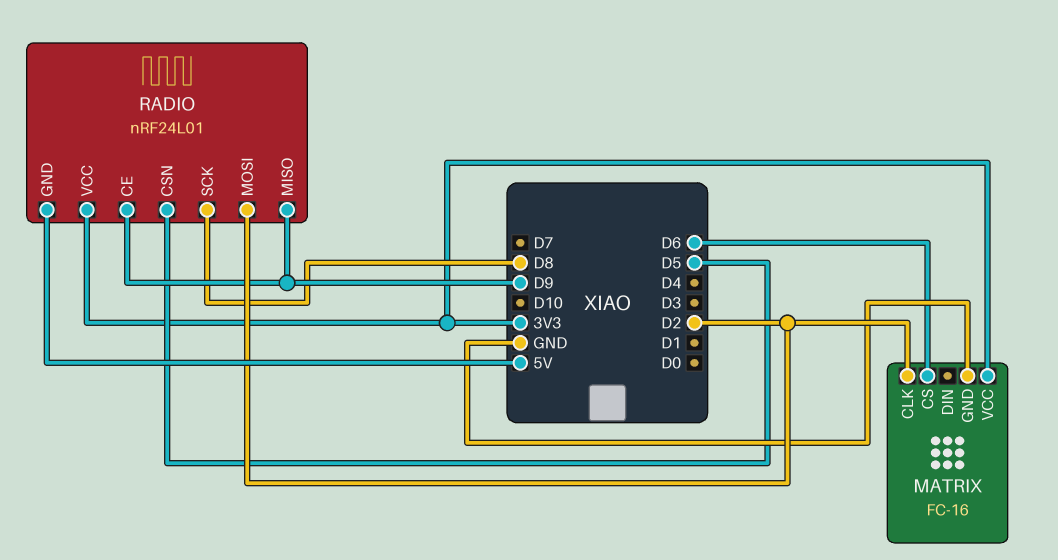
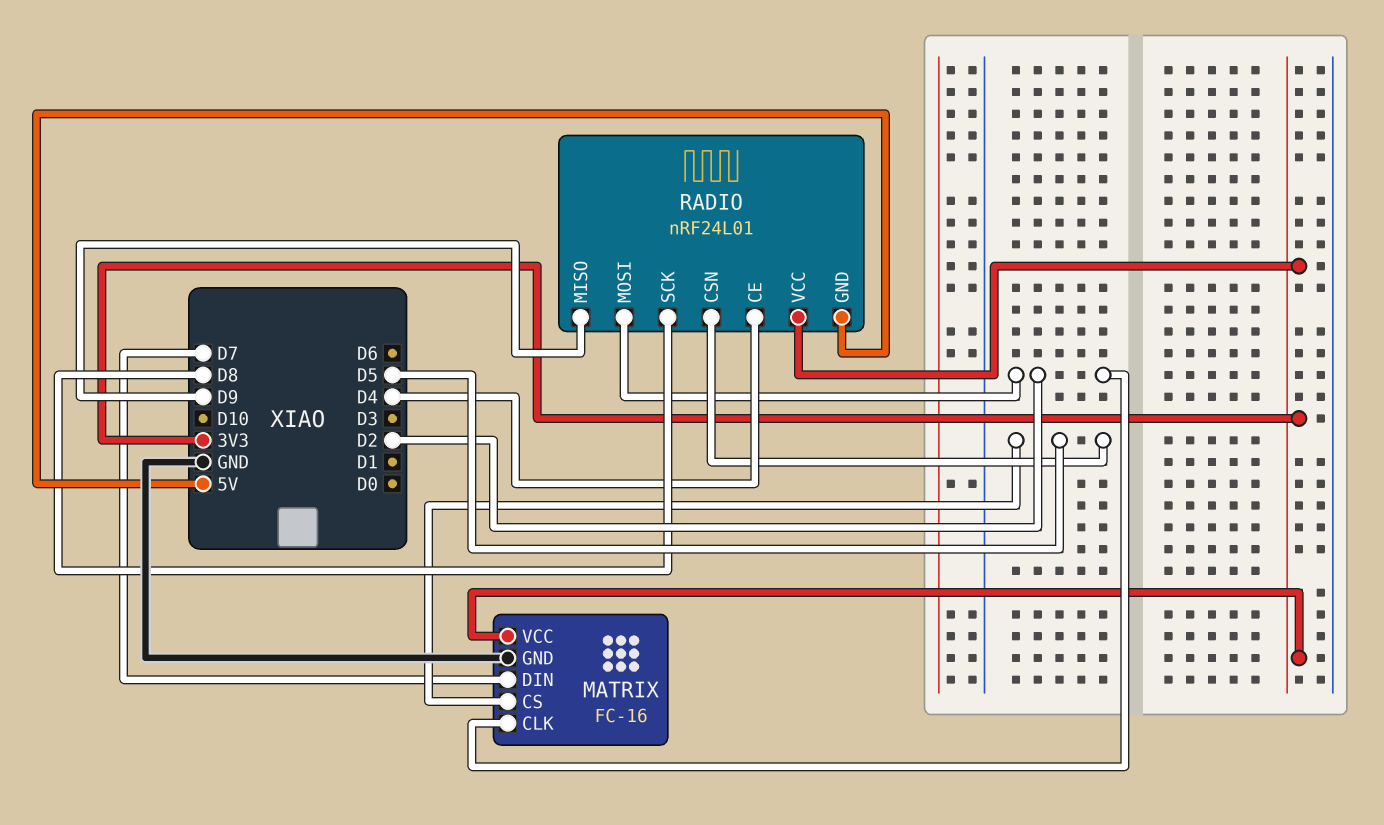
MATRIX pin CS: D6 -> D5
MATRIX pin DIN: none -> D7
RADIO pin CE: D9 -> D4

